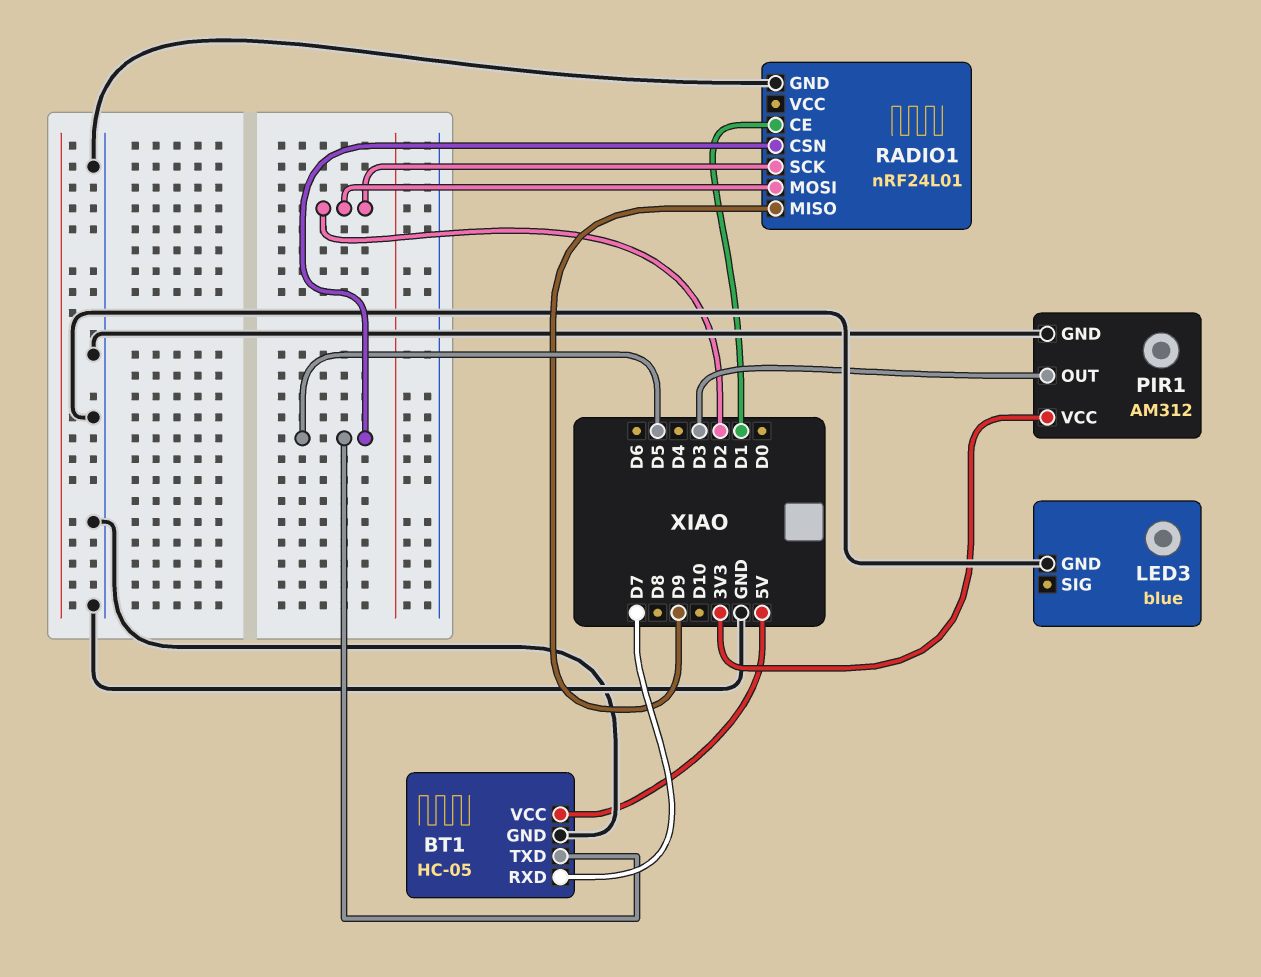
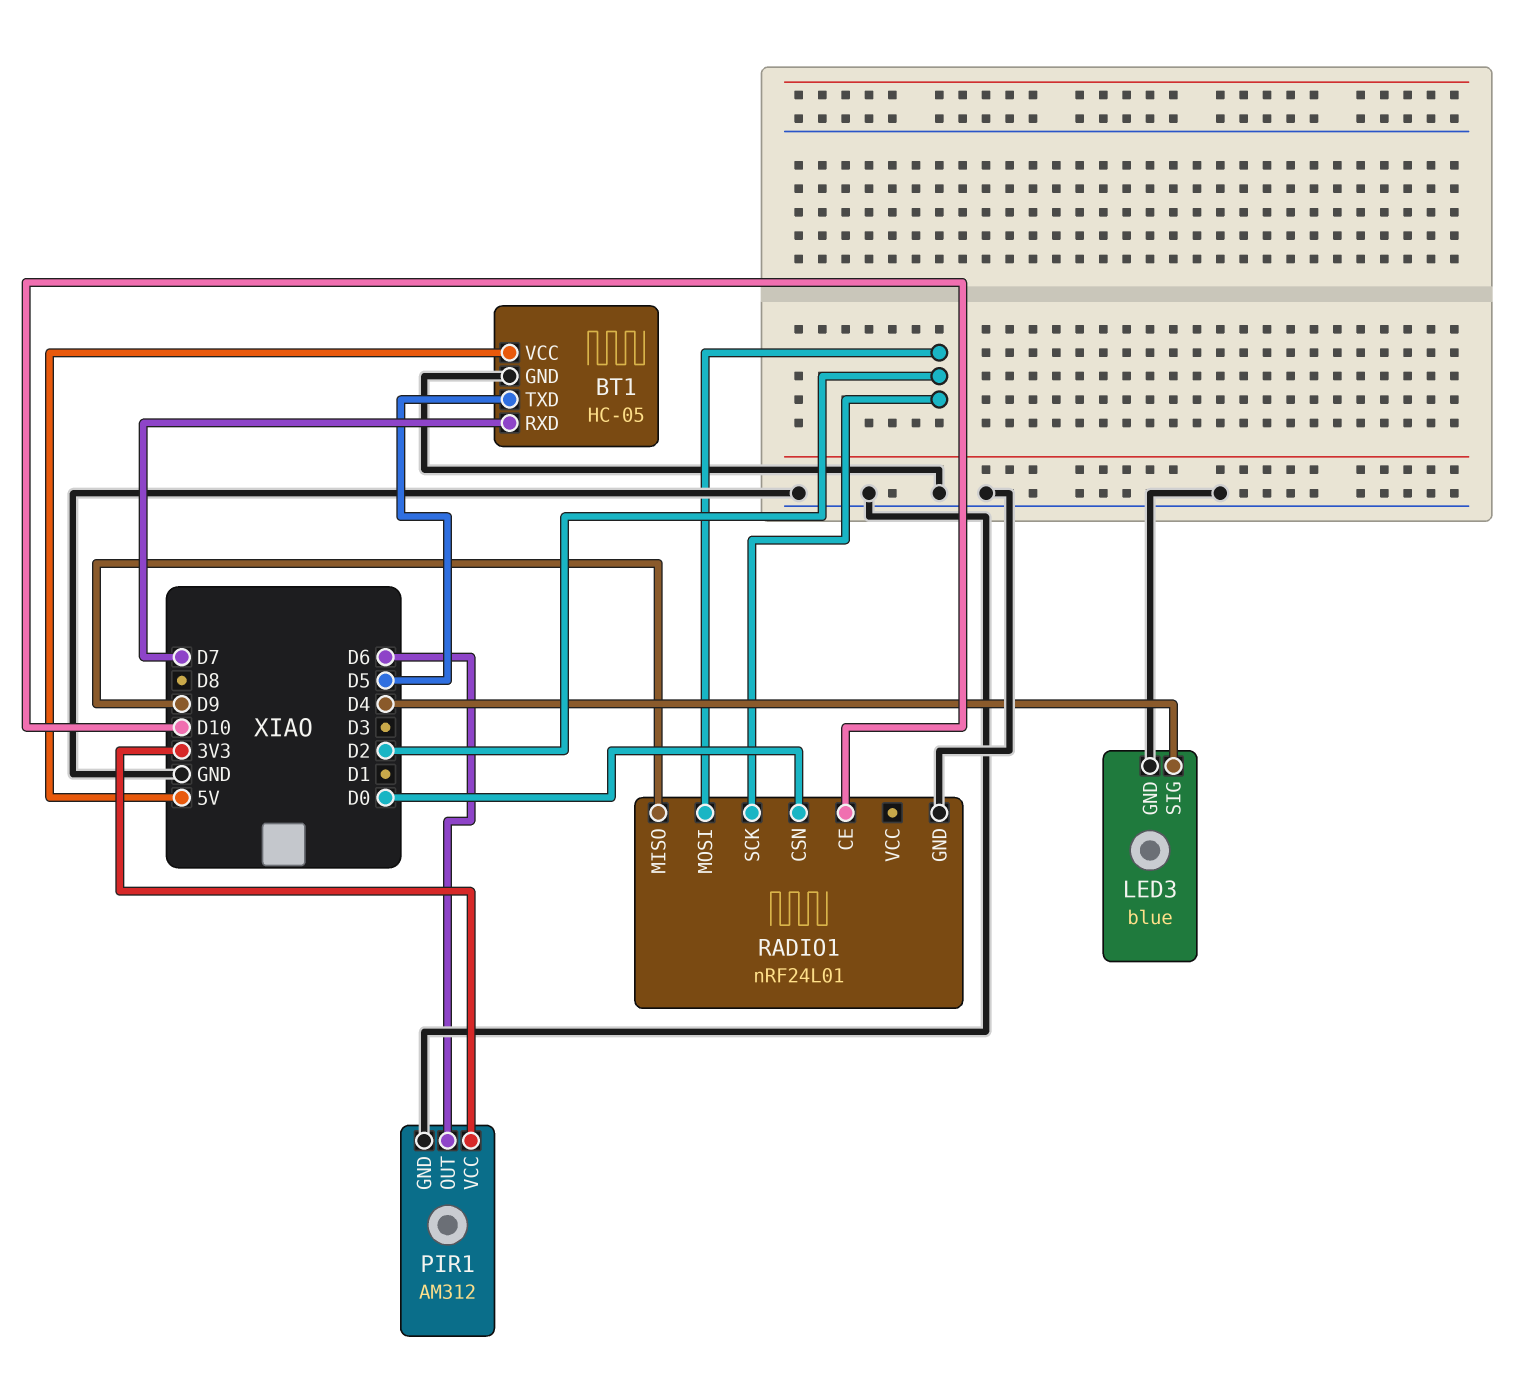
LED3 pin SIG: none -> D4
PIR1 pin OUT: D3 -> D6
RADIO1 pin CE: D1 -> D10
RADIO1 pin CSN: D5 -> D0

